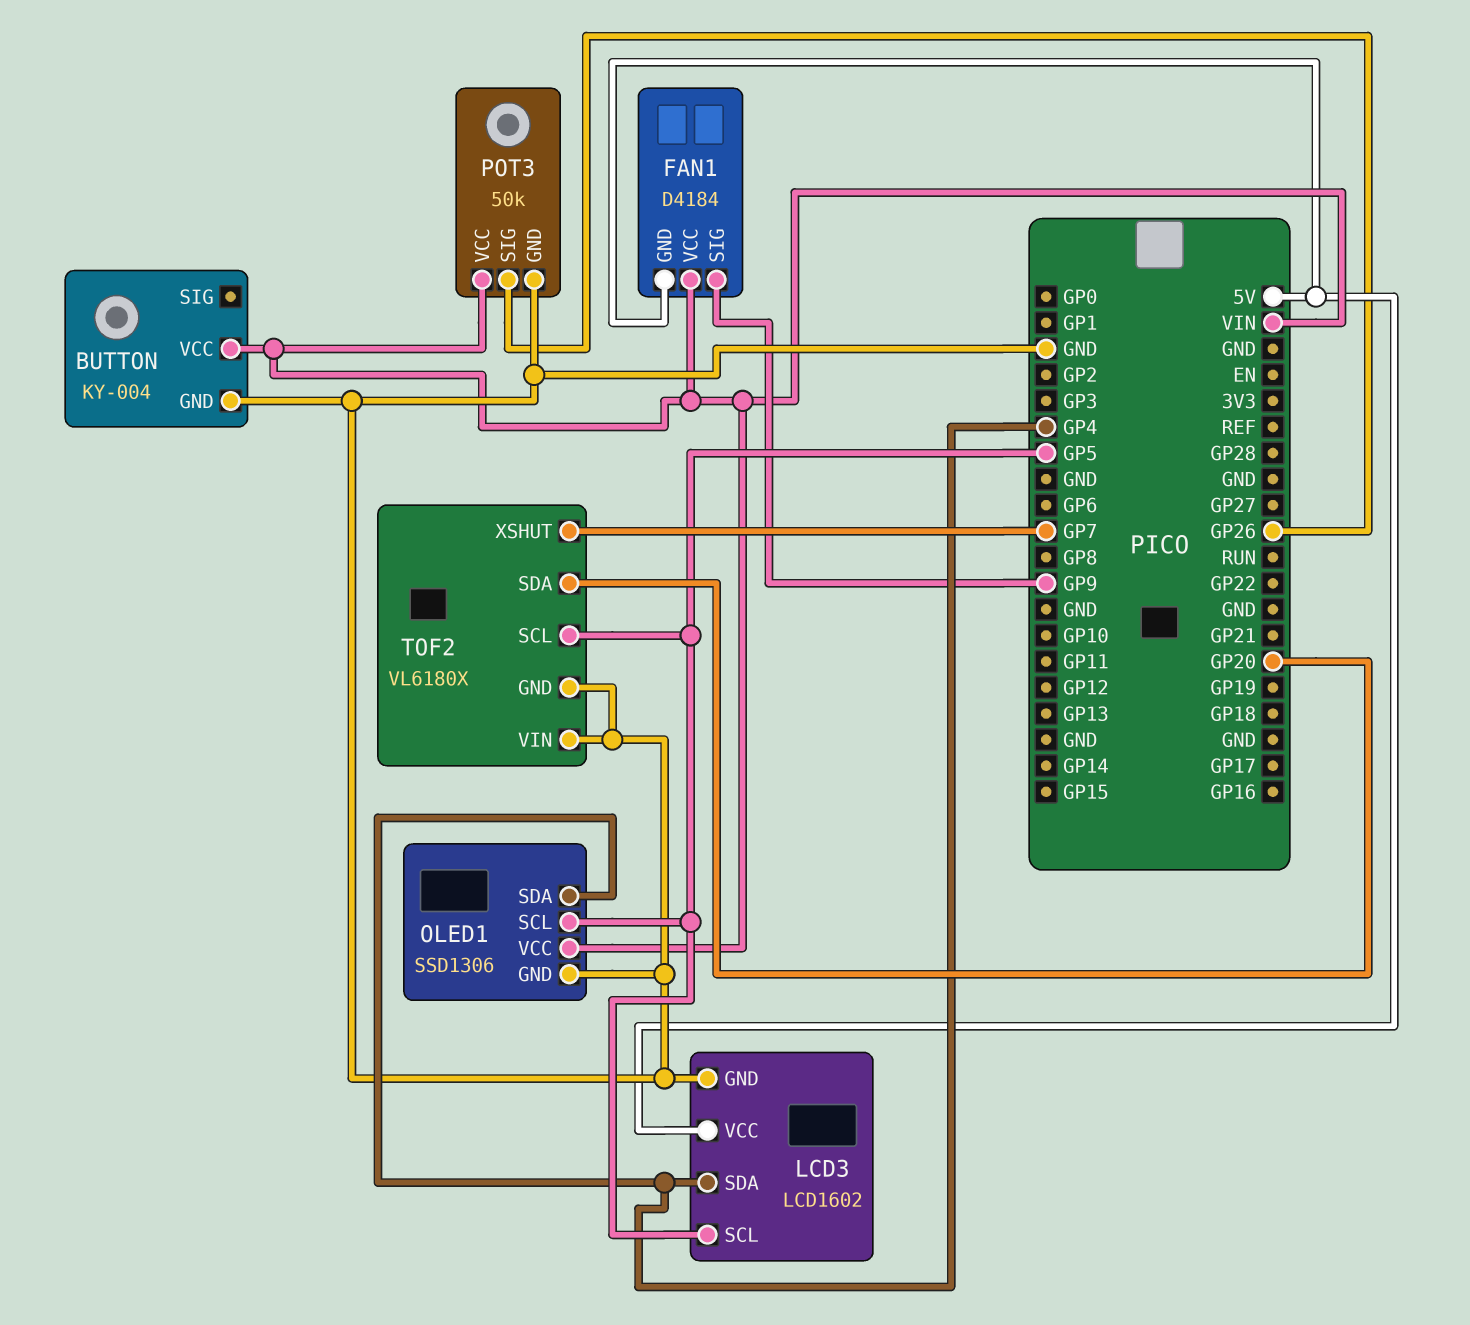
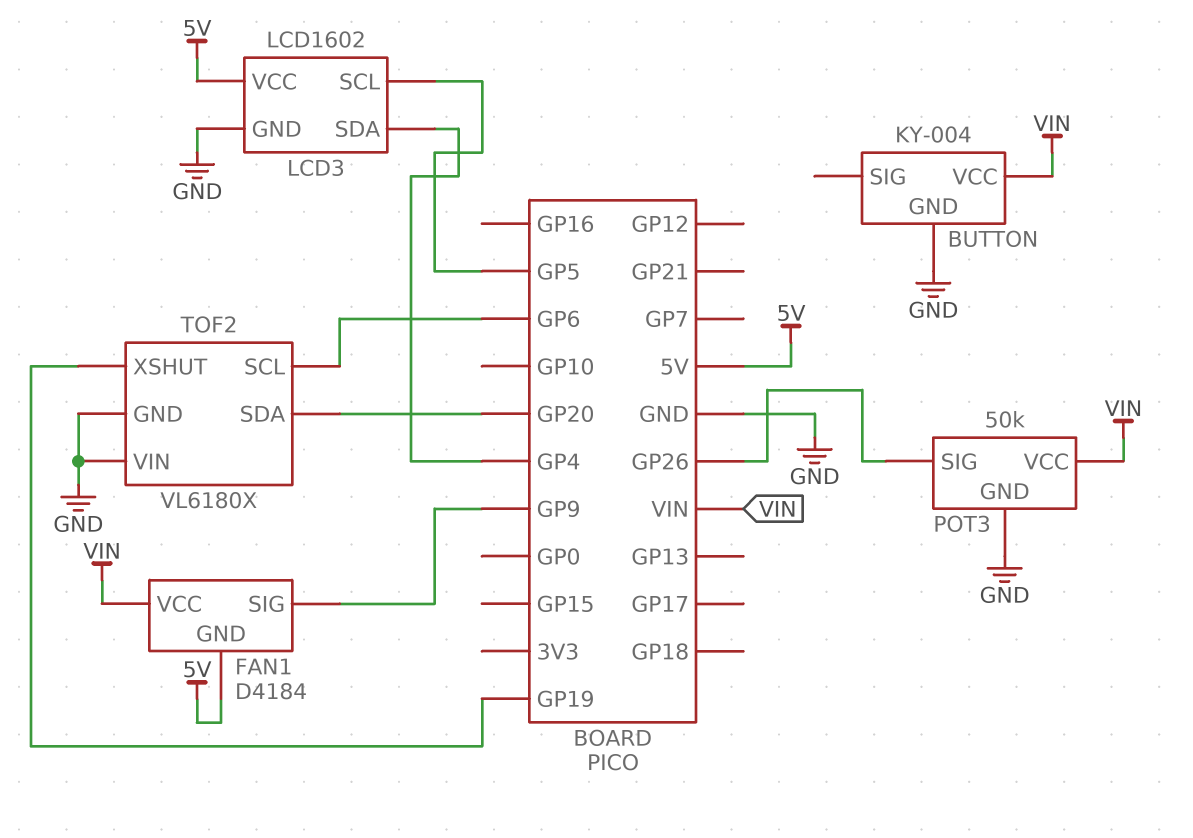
OLED1: SSD1306 -> none
OLED1 pin GND: GND -> none
OLED1 pin SCL: GP5 -> none
OLED1 pin SDA: GP4 -> none
OLED1 pin VCC: VIN -> none
TOF2 pin SCL: GP5 -> GP6
TOF2 pin XSHUT: GP7 -> GP19

